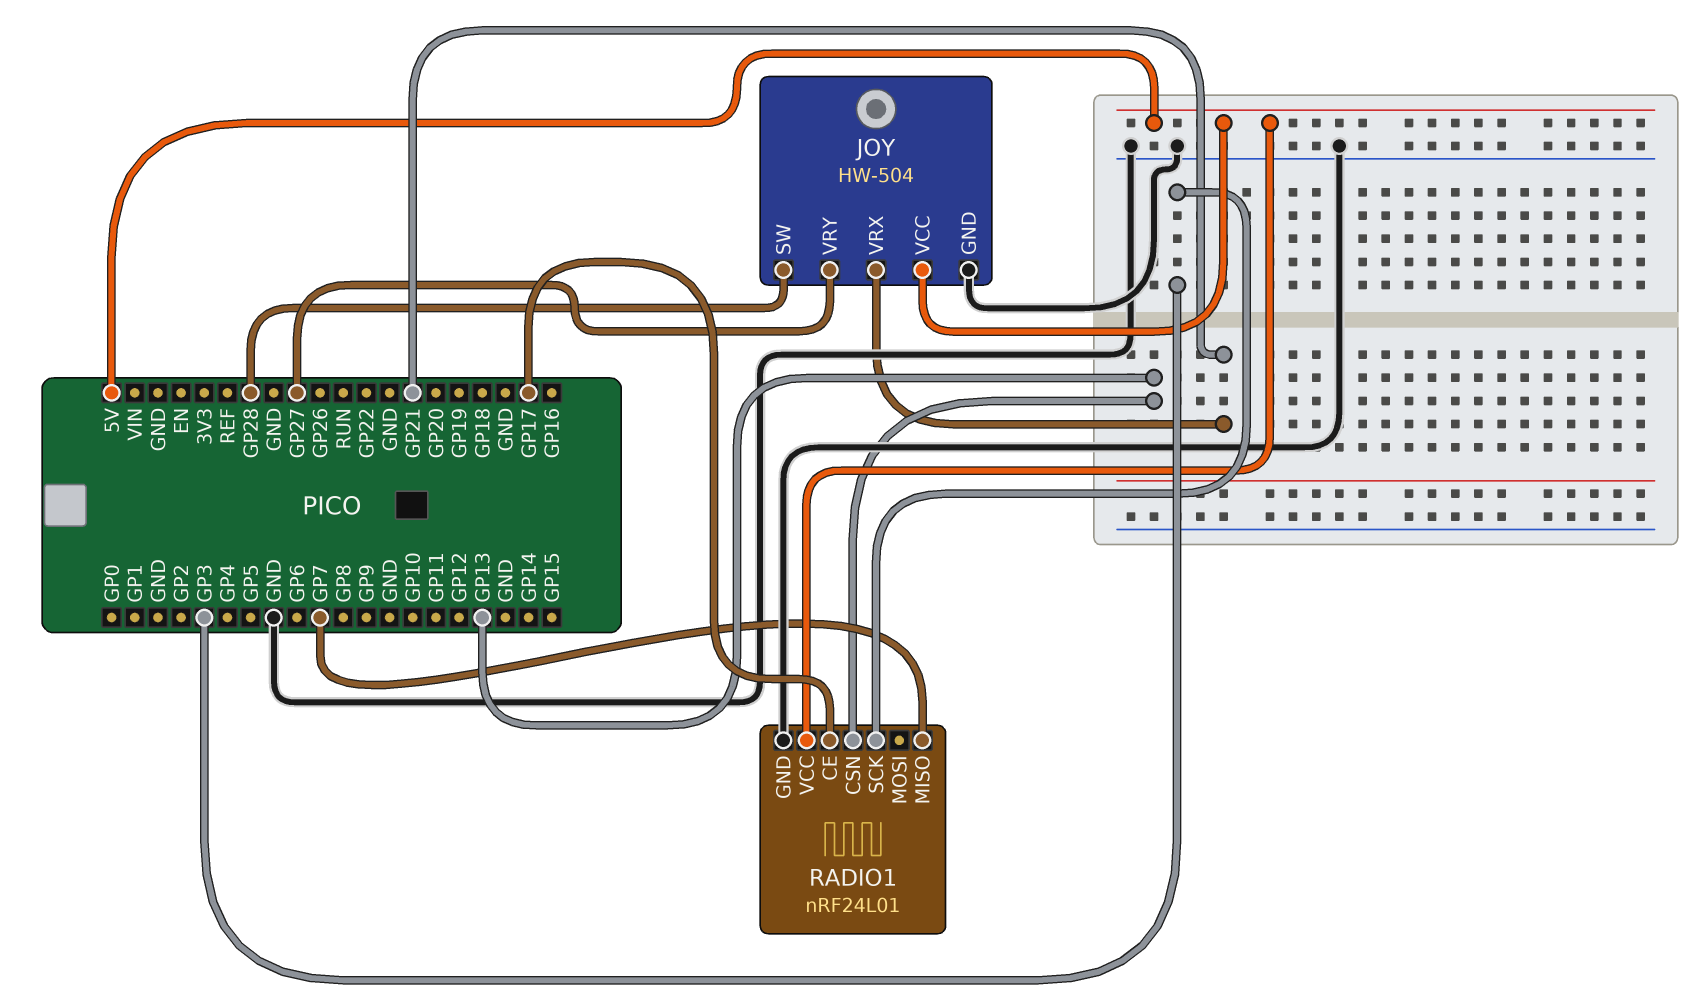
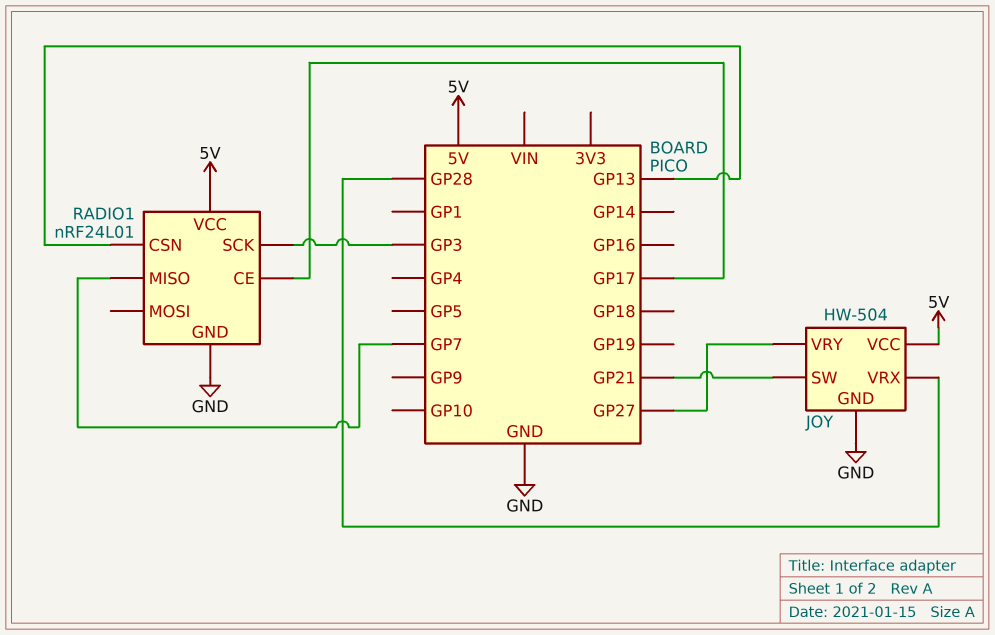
JOY pin SW: GP28 -> GP21
JOY pin VRX: GP21 -> GP28

